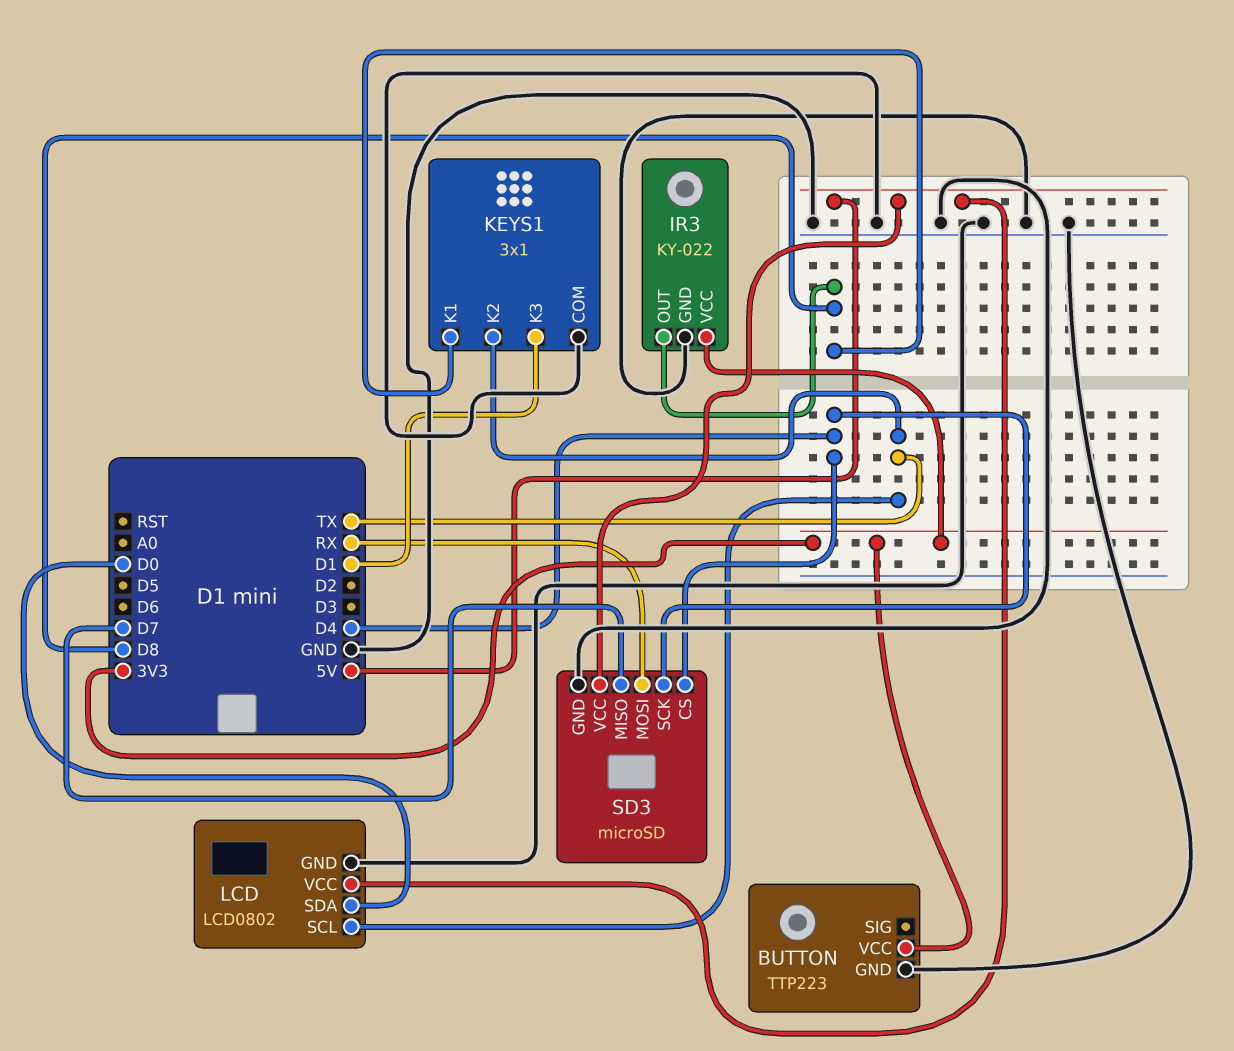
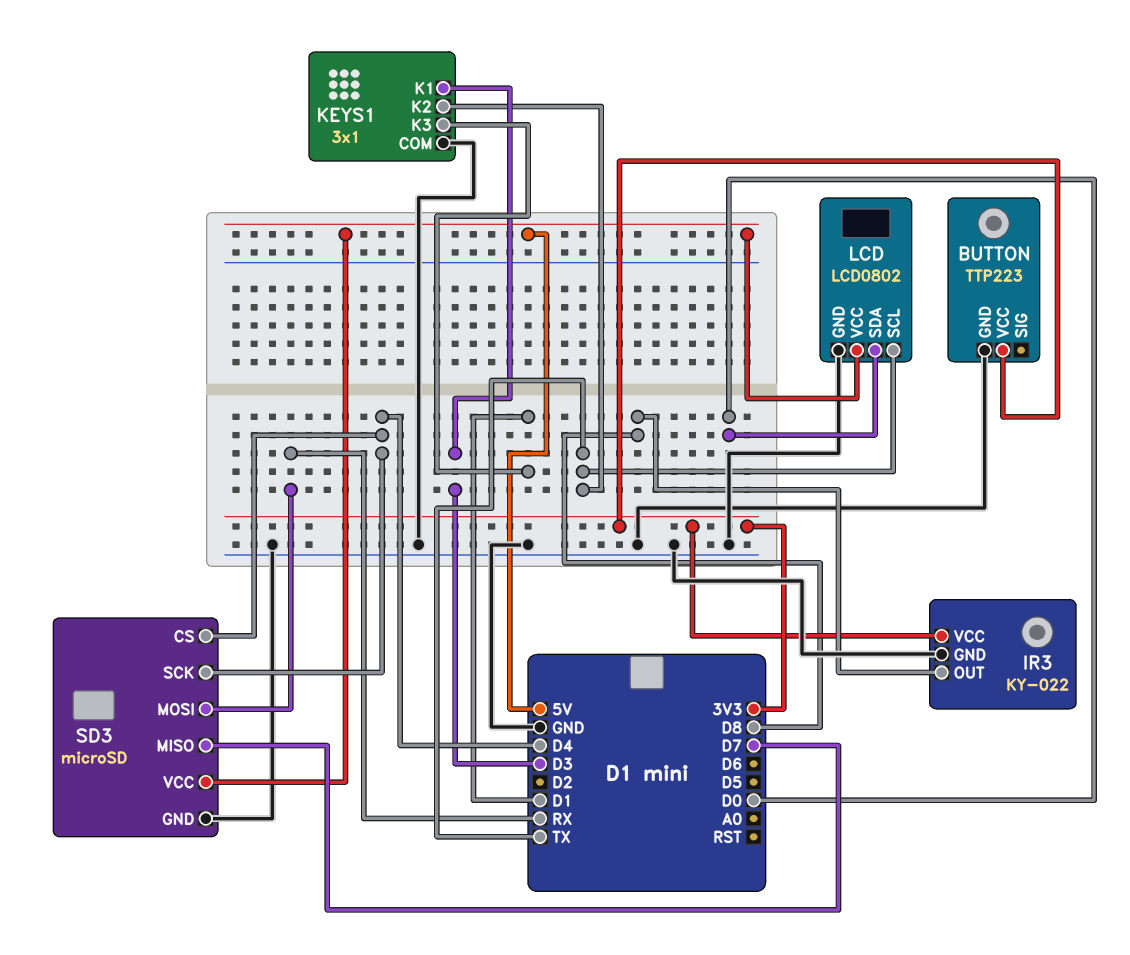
KEYS1 pin K1: D8 -> D3

